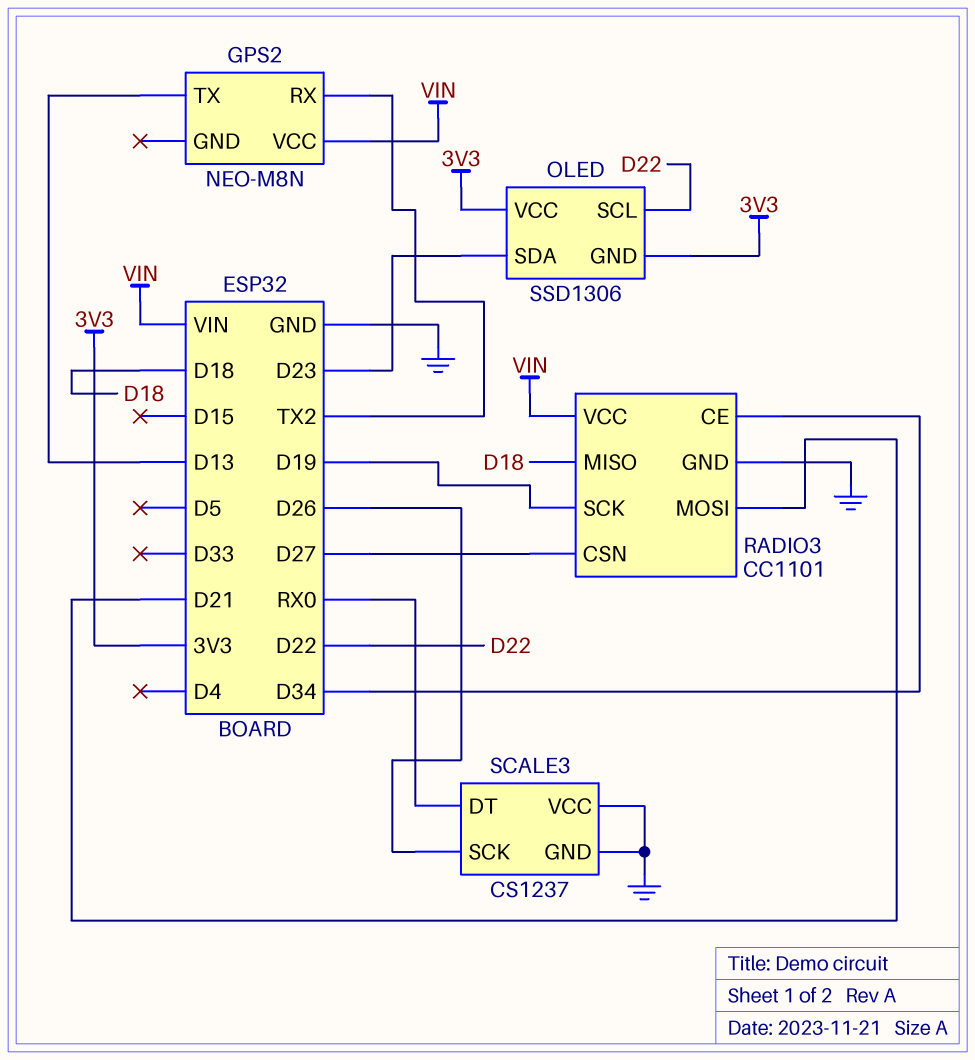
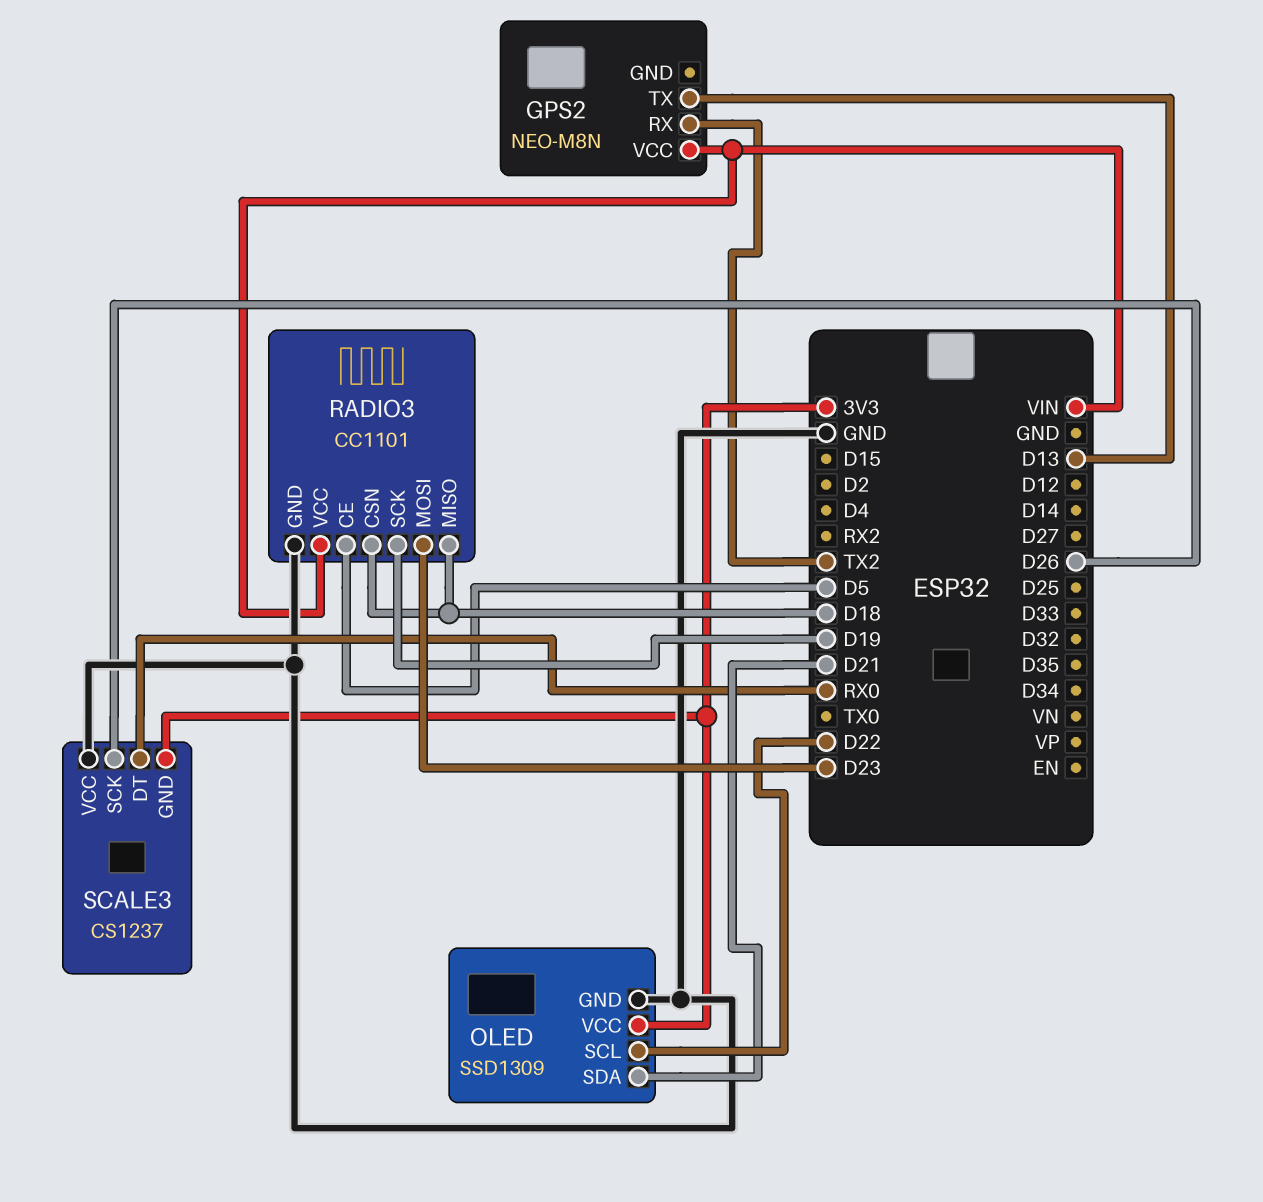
OLED: SSD1306 -> SSD1309
OLED pin GND: 3V3 -> GND
OLED pin SDA: D23 -> D21
RADIO3 pin CE: D34 -> D5
RADIO3 pin CSN: D27 -> D18
RADIO3 pin MOSI: D21 -> D23
SCALE3 pin GND: GND -> 3V3

